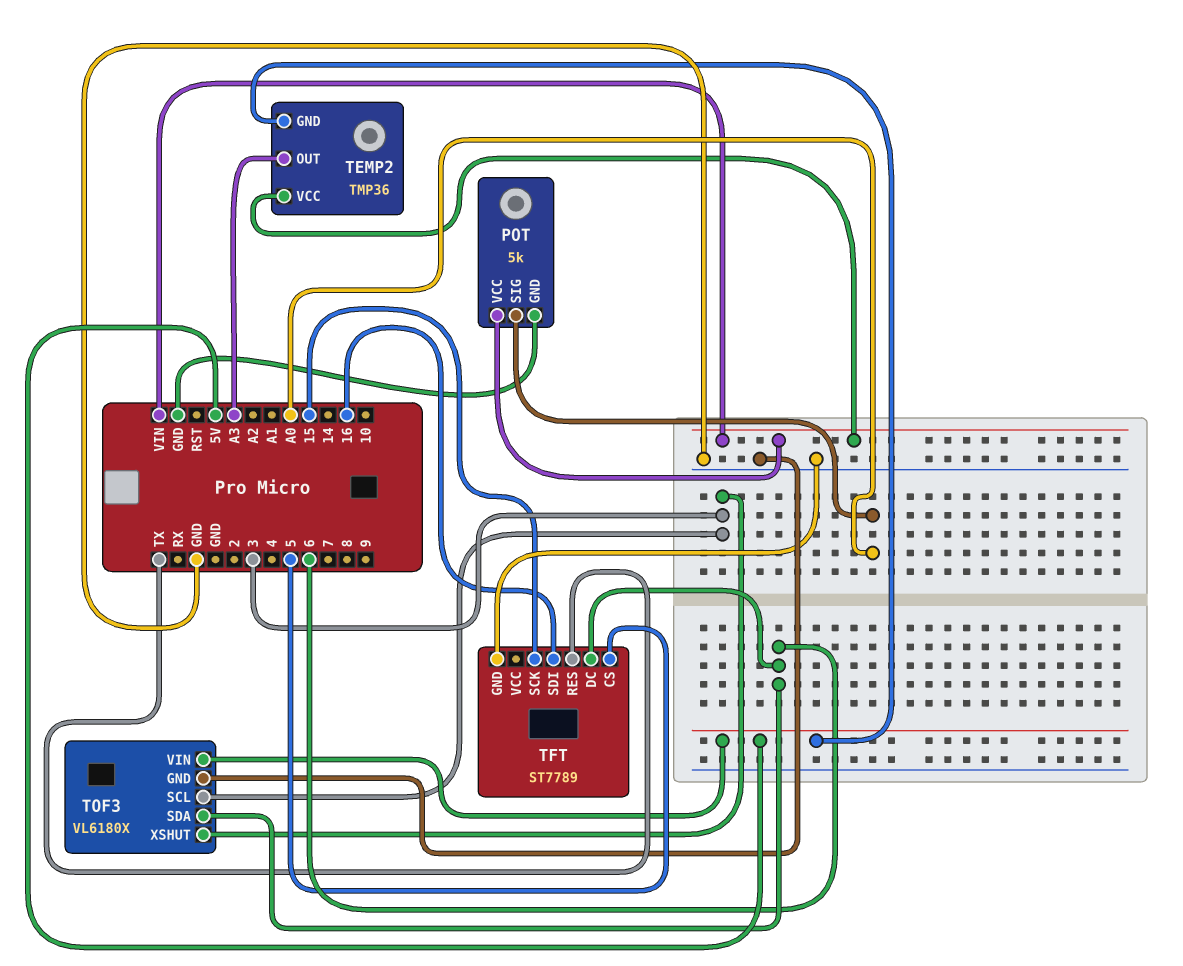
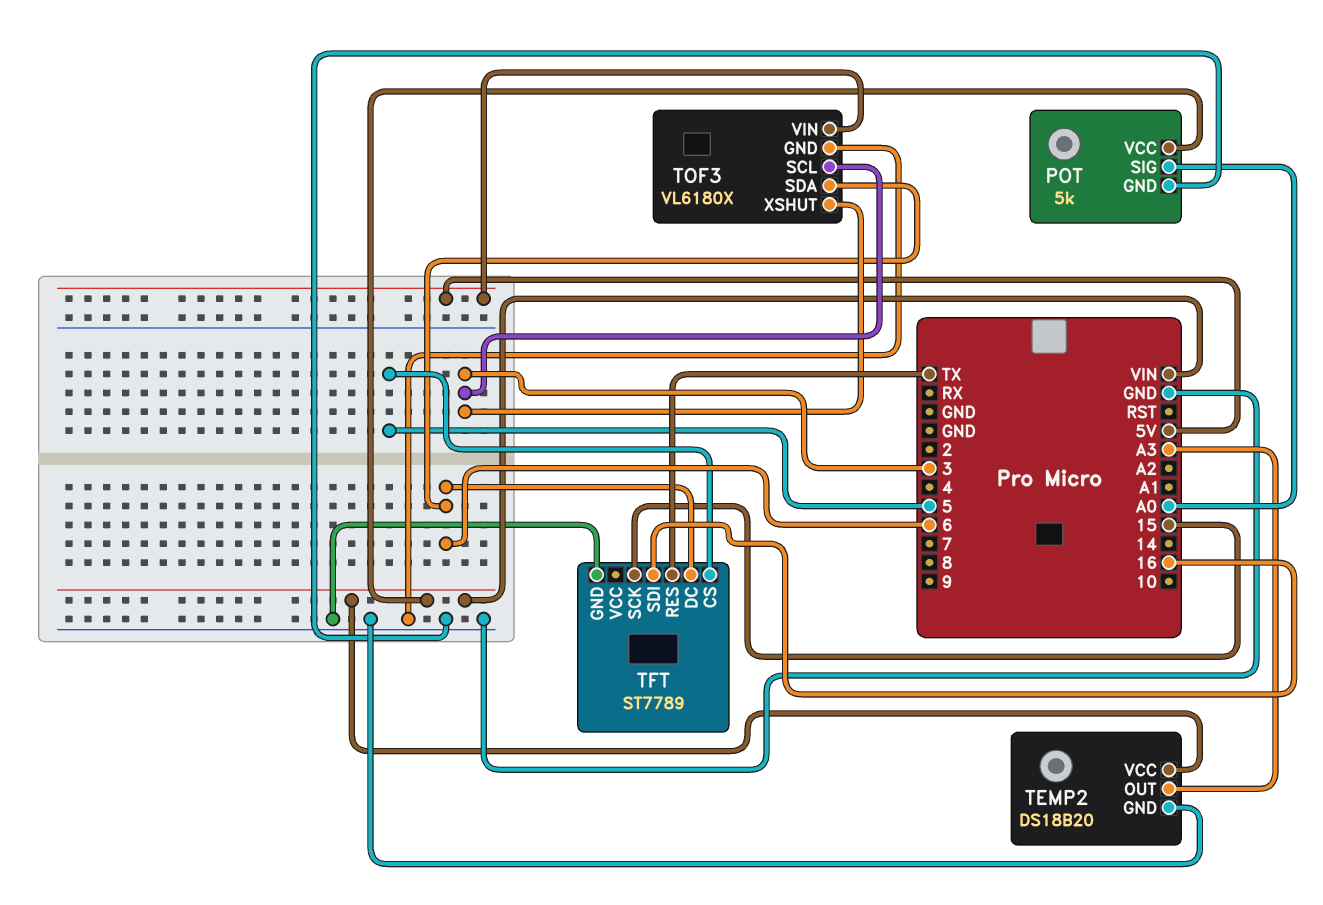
TEMP2: TMP36 -> DS18B20
TEMP2 pin GND: 5V -> GND

